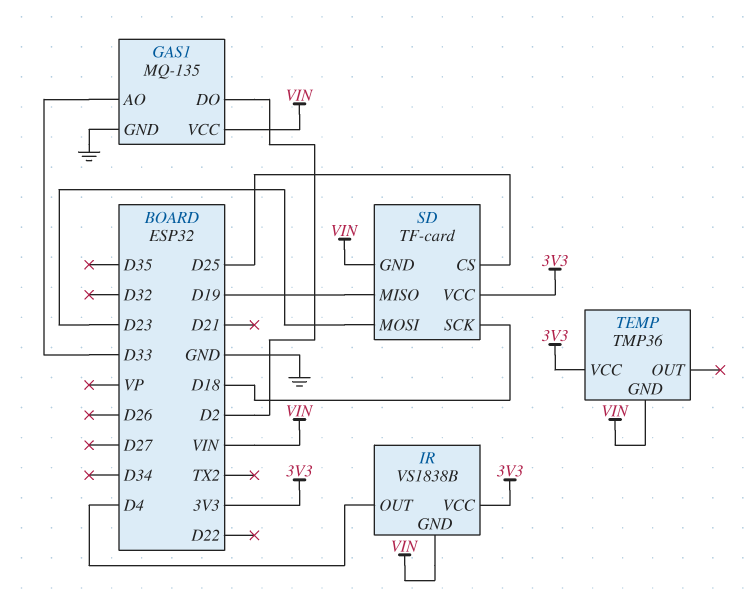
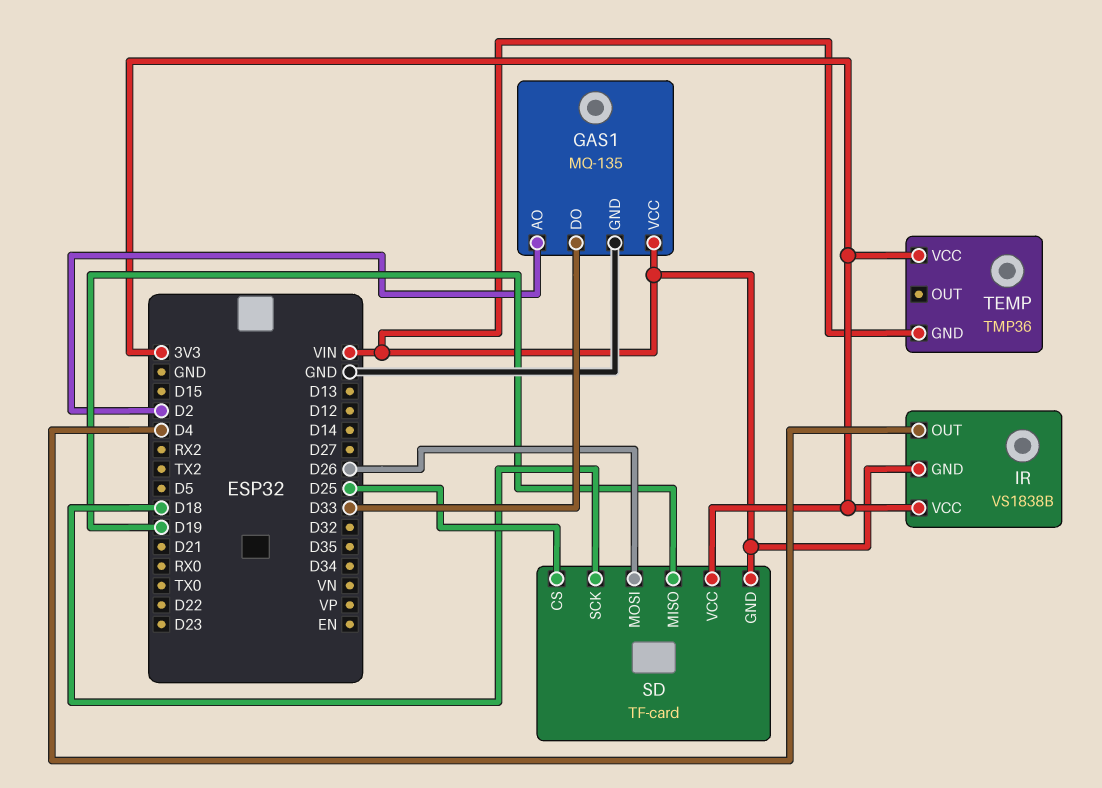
GAS1 pin AO: D33 -> D2
GAS1 pin DO: D2 -> D33
SD pin MOSI: D23 -> D26

